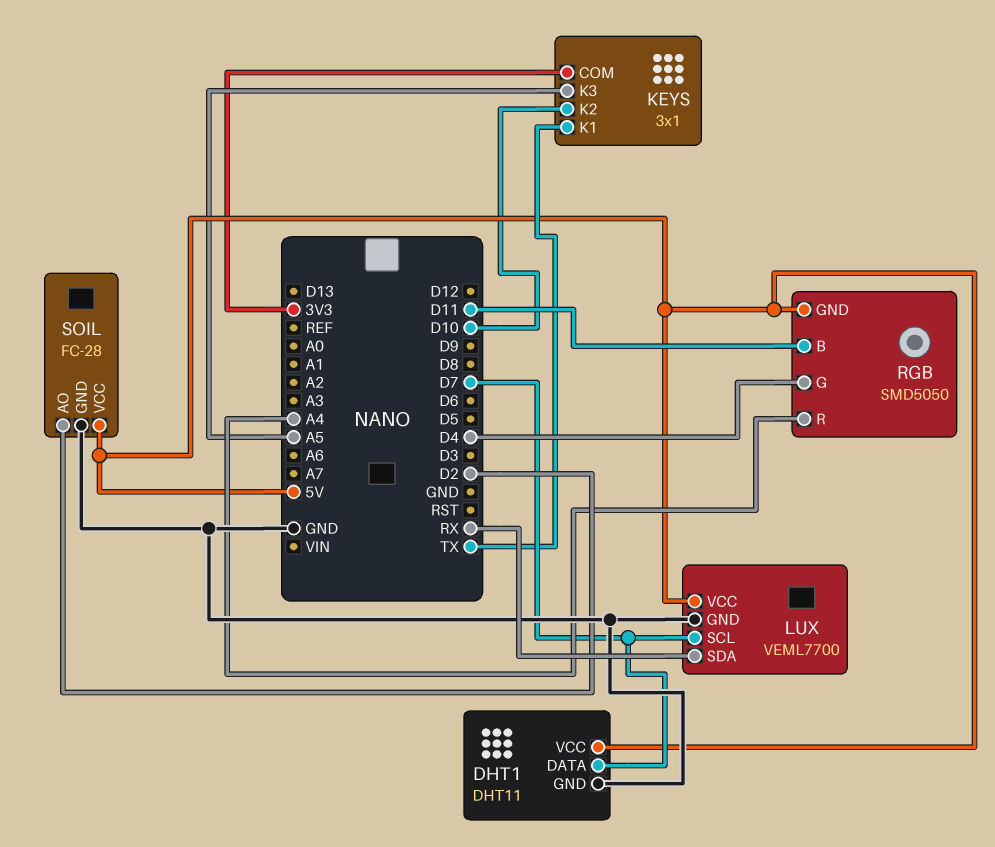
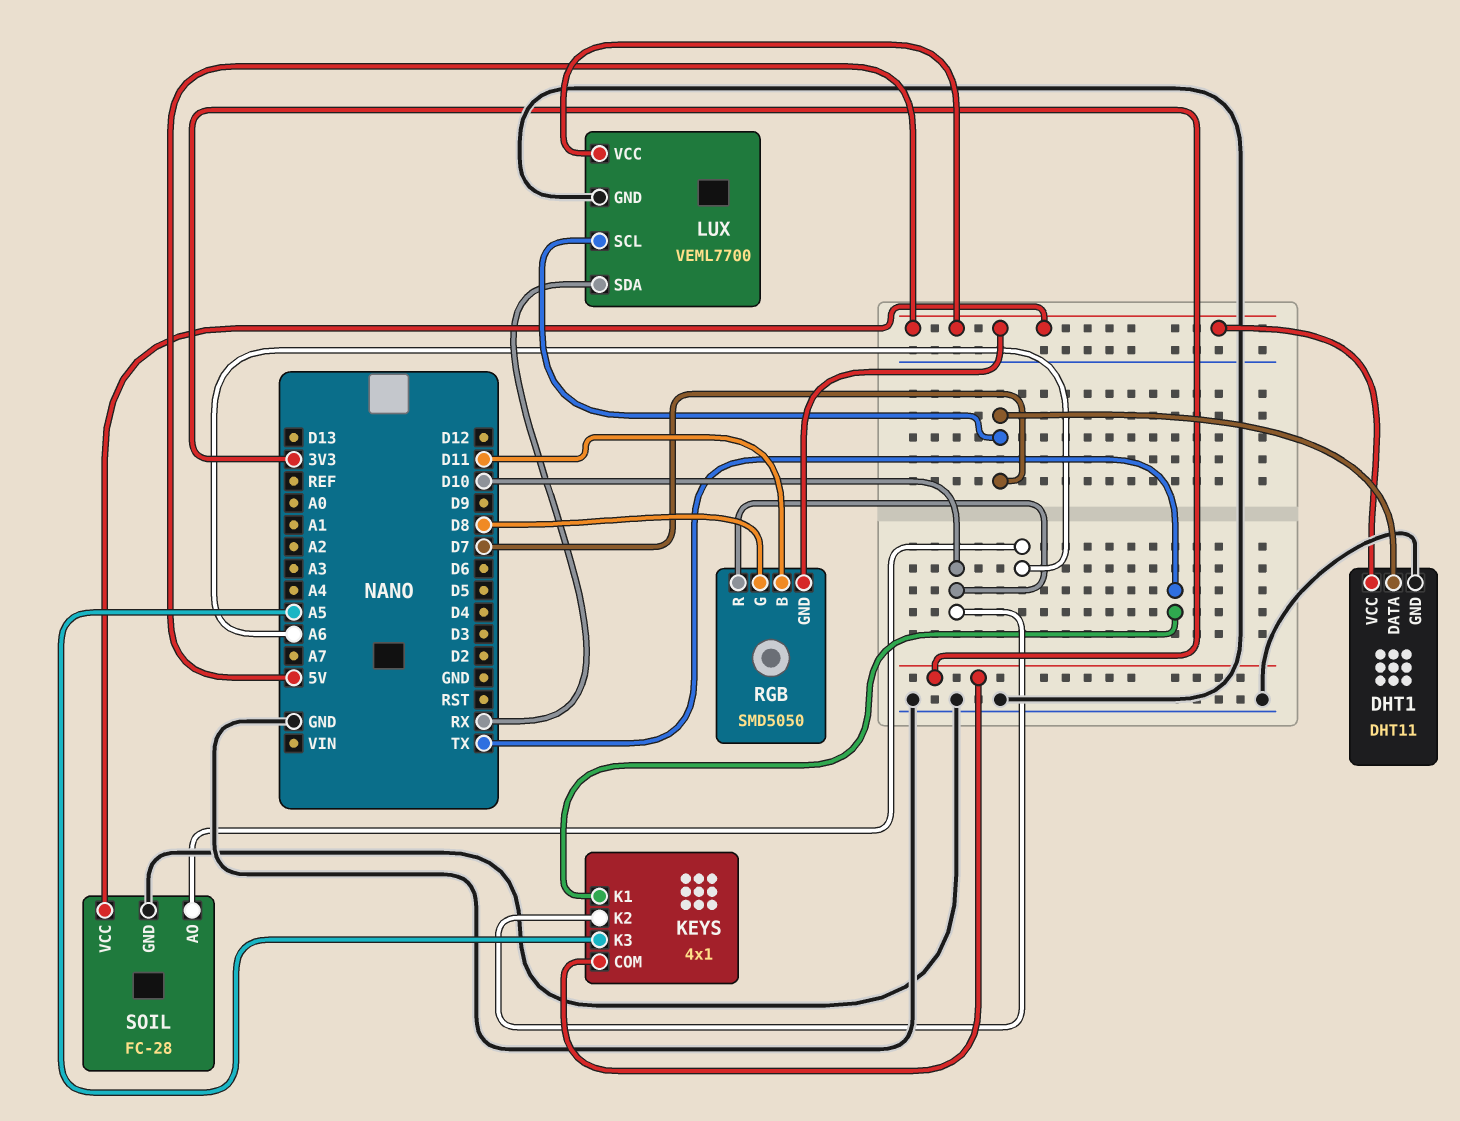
KEYS: 3x1 -> 4x1
RGB pin G: D4 -> D8
RGB pin R: A4 -> D10
SOIL pin AO: D2 -> A6

